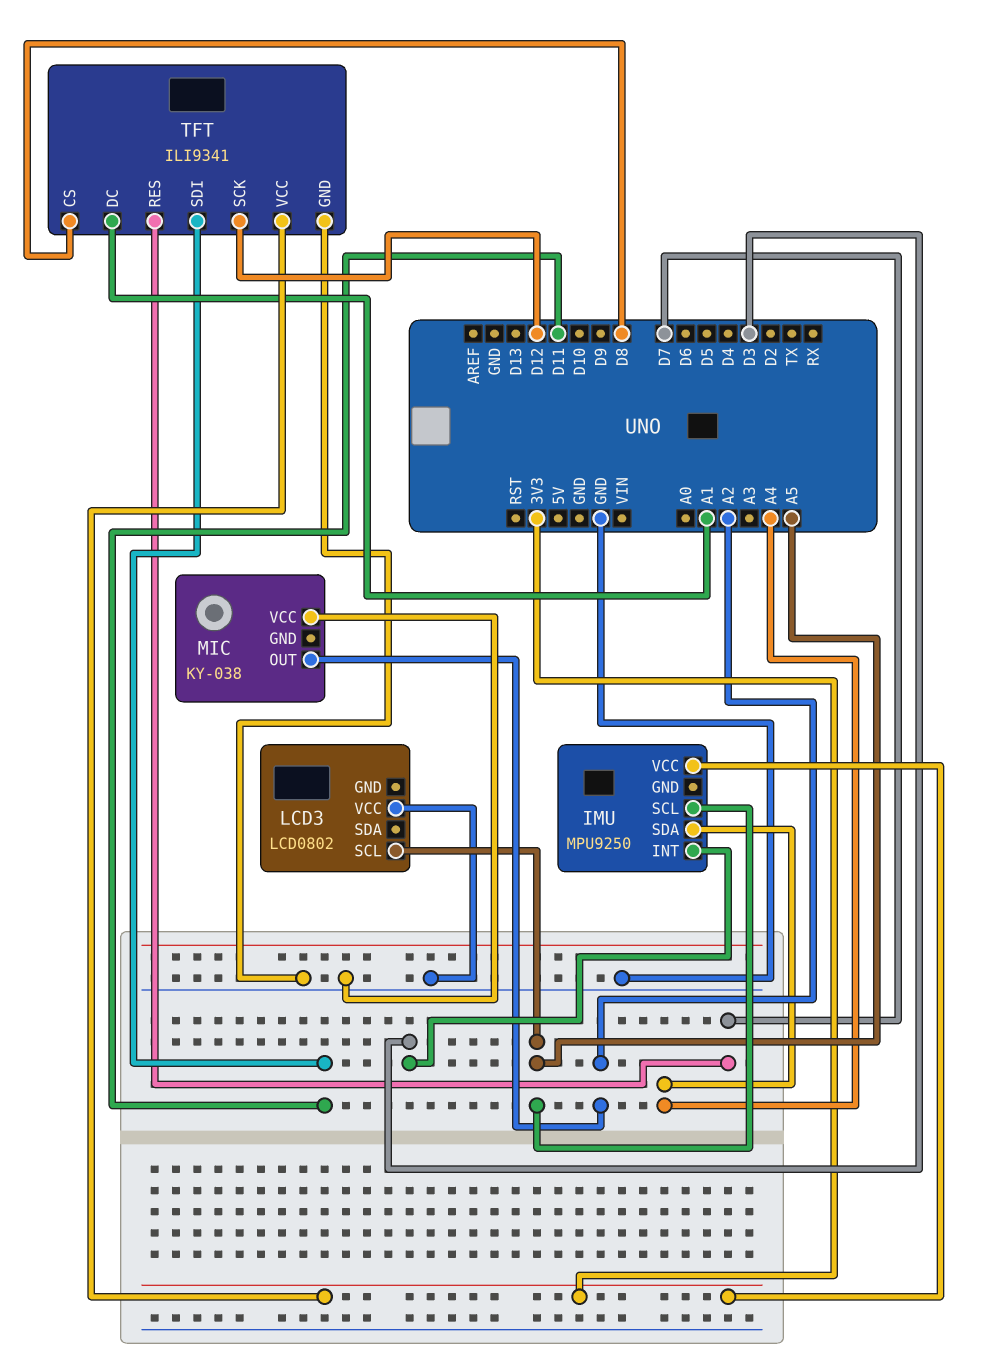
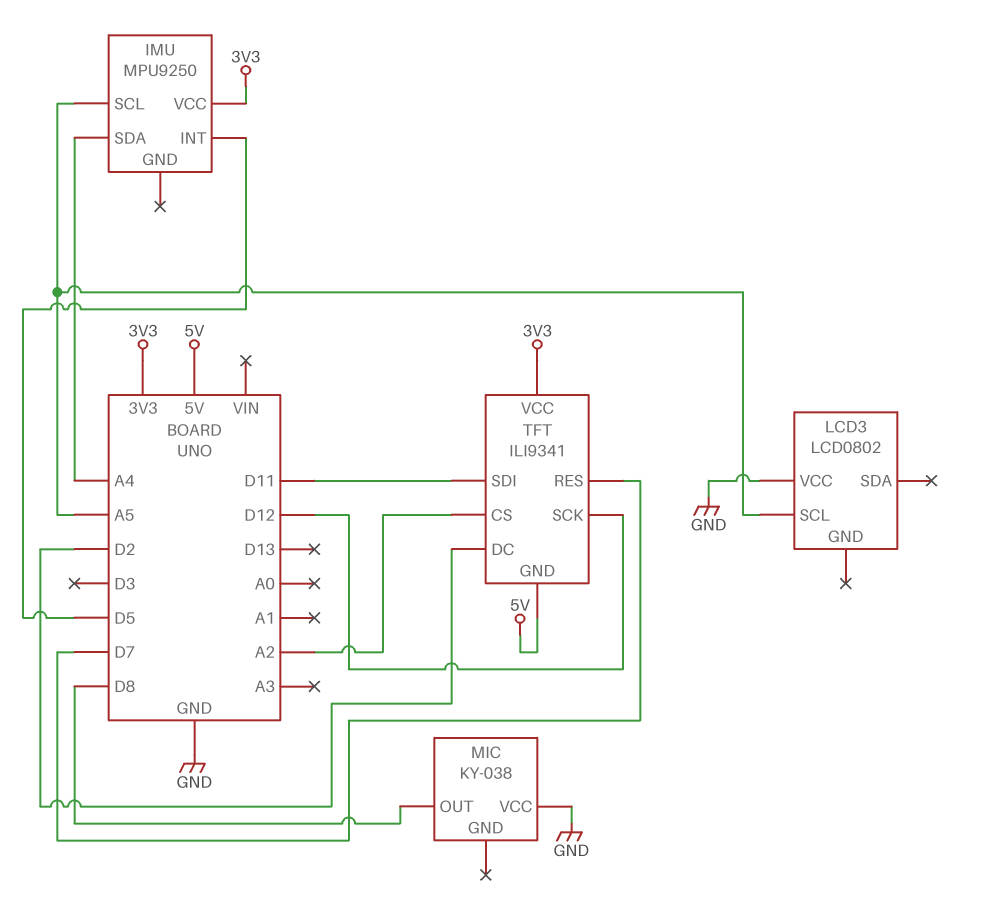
IMU pin INT: D3 -> D5
MIC pin OUT: A2 -> D8
TFT pin CS: D8 -> A2
TFT pin DC: A1 -> D2
TFT pin GND: GND -> 5V

